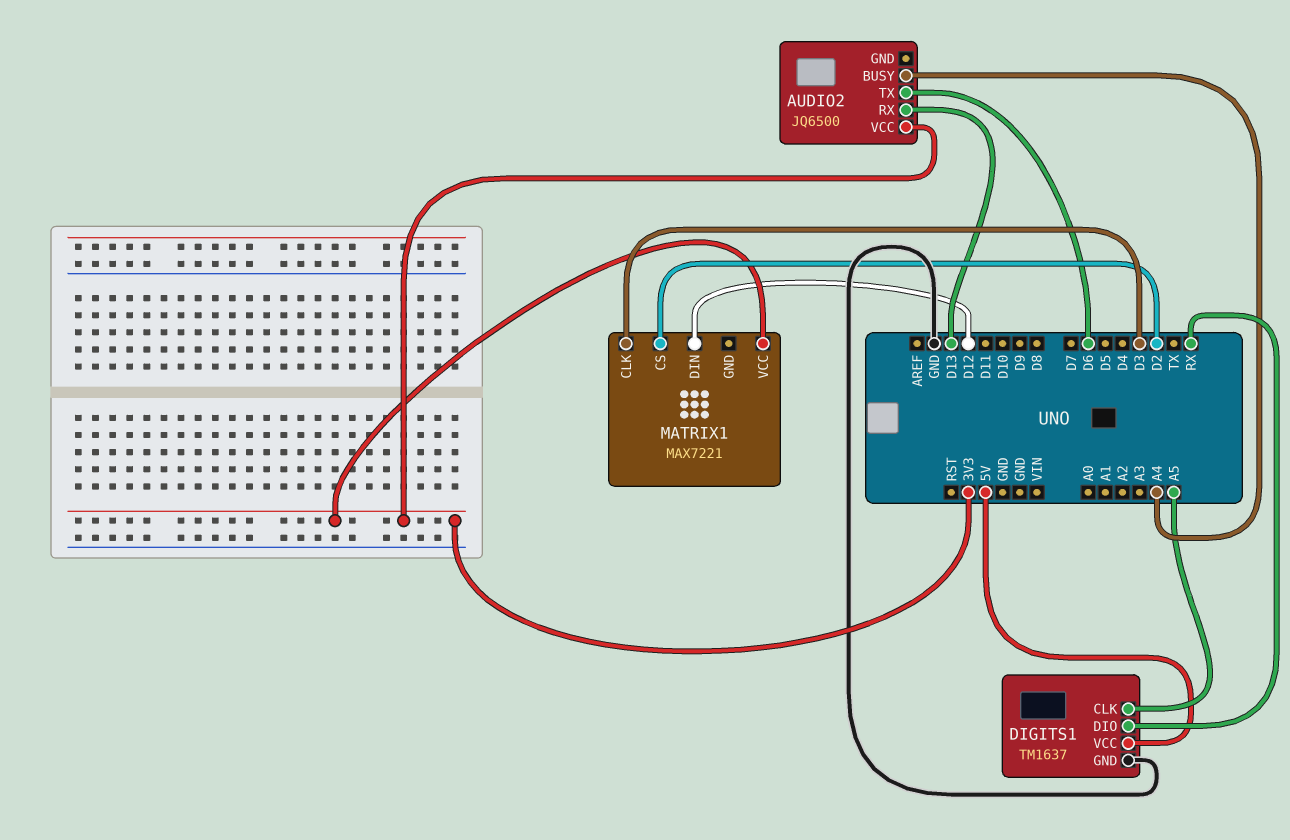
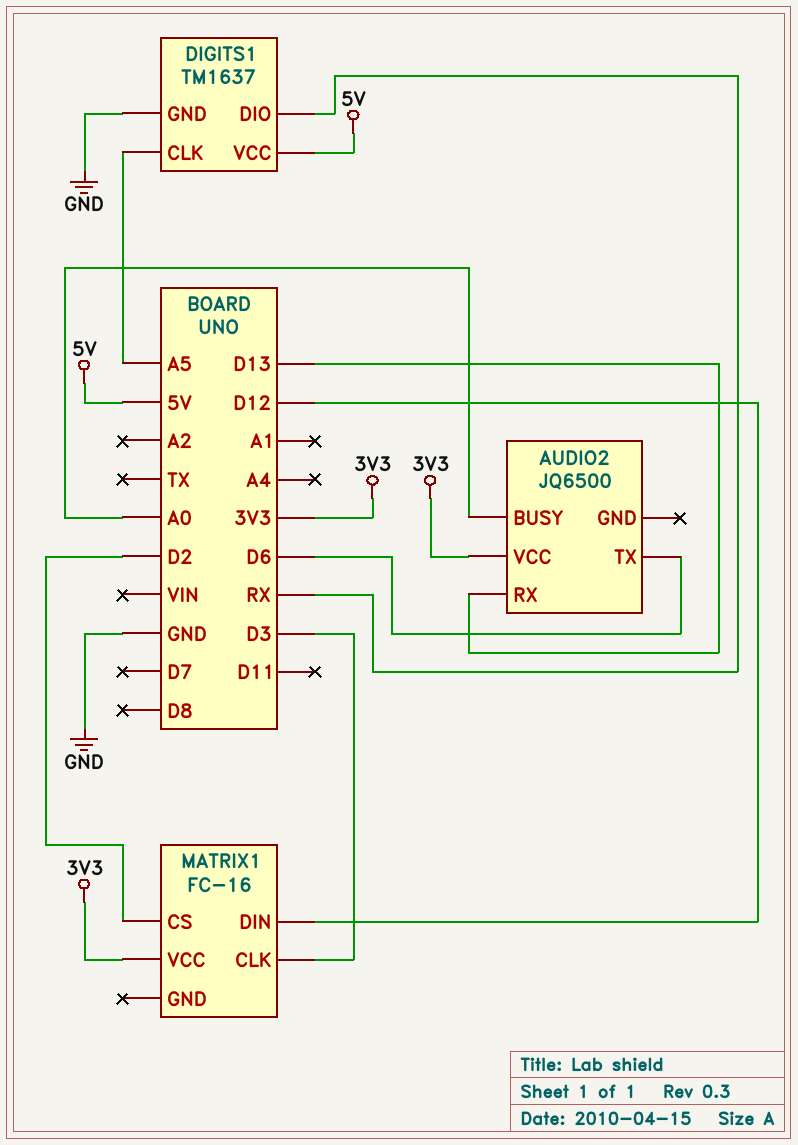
AUDIO2 pin BUSY: A4 -> A0
MATRIX1: MAX7221 -> FC-16

